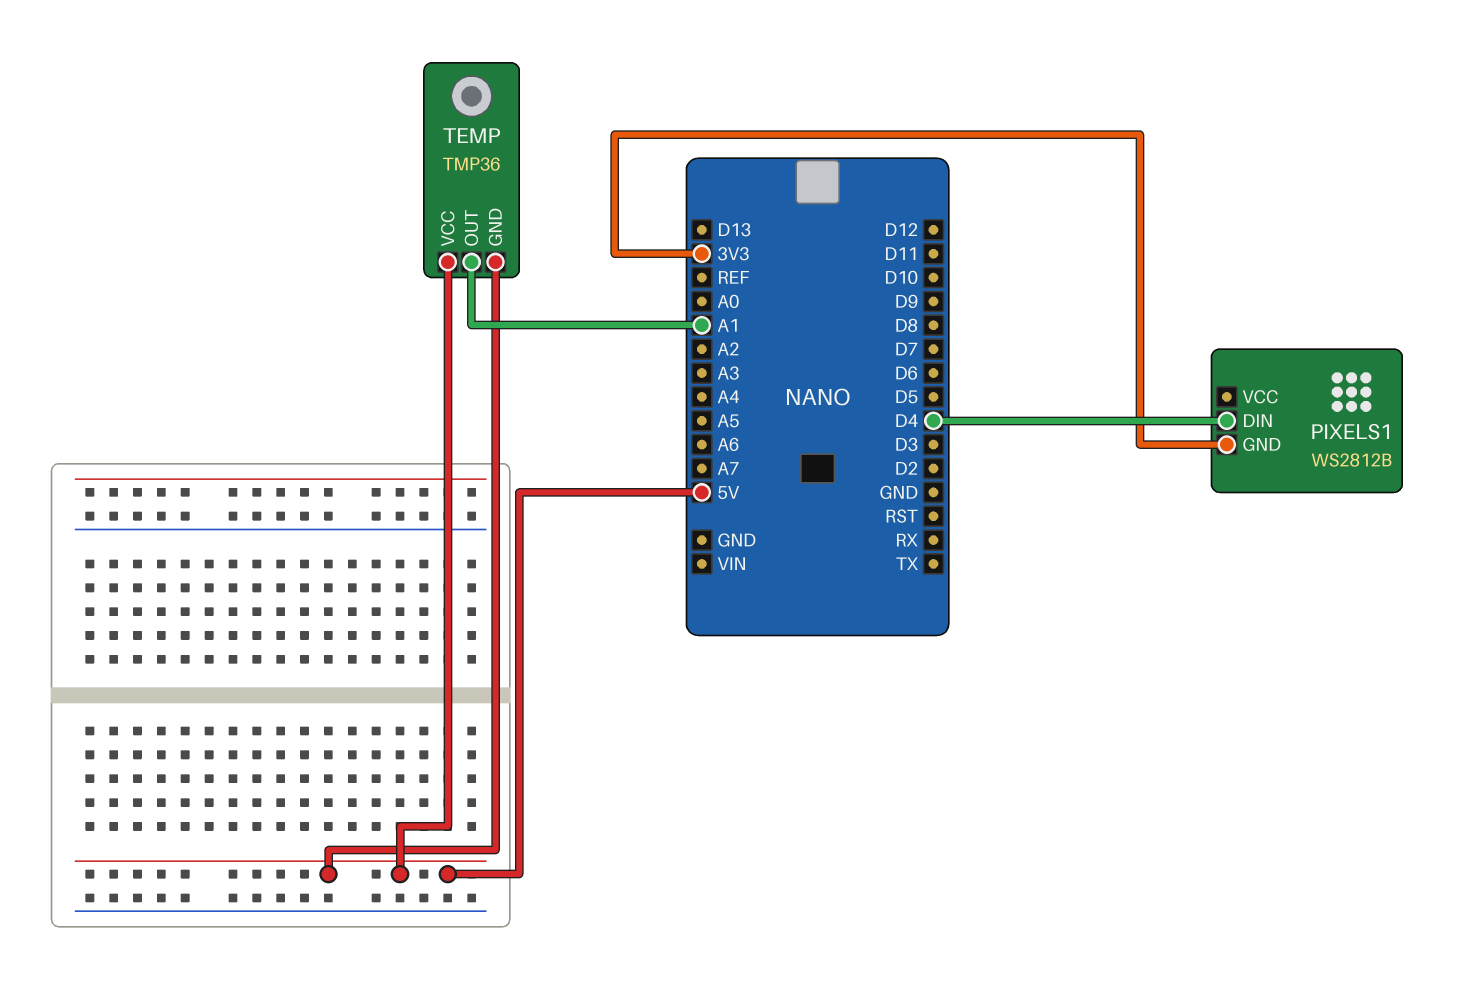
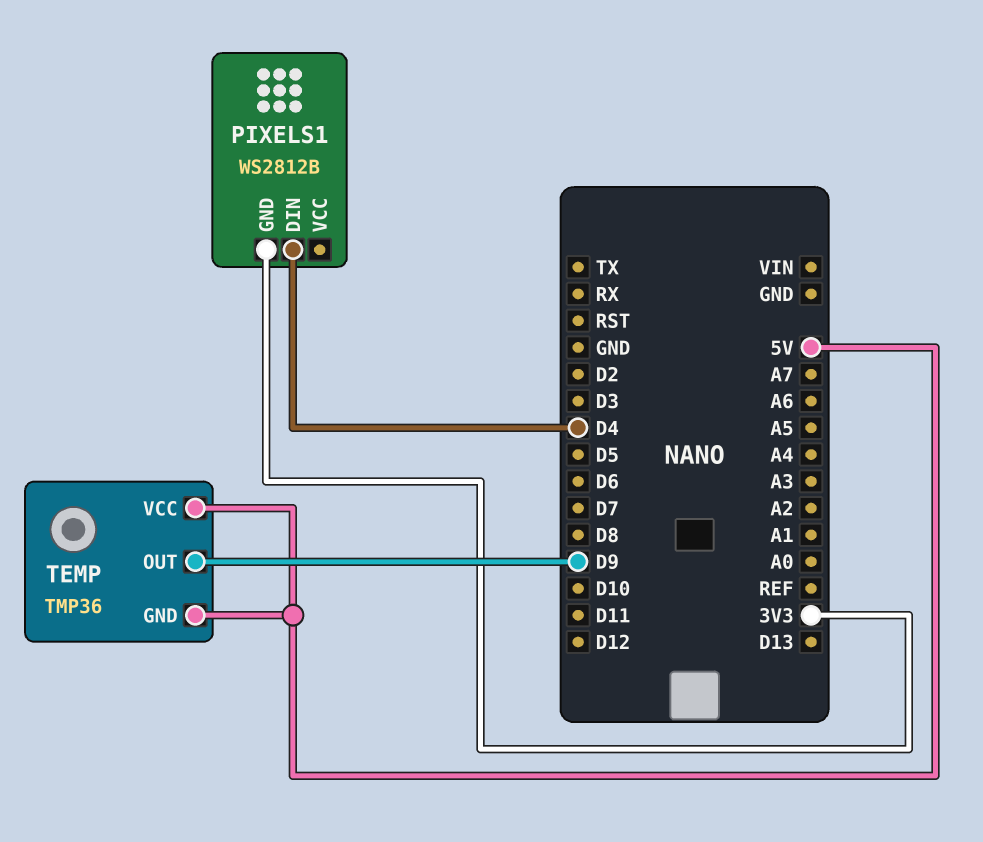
TEMP pin OUT: A1 -> D9

